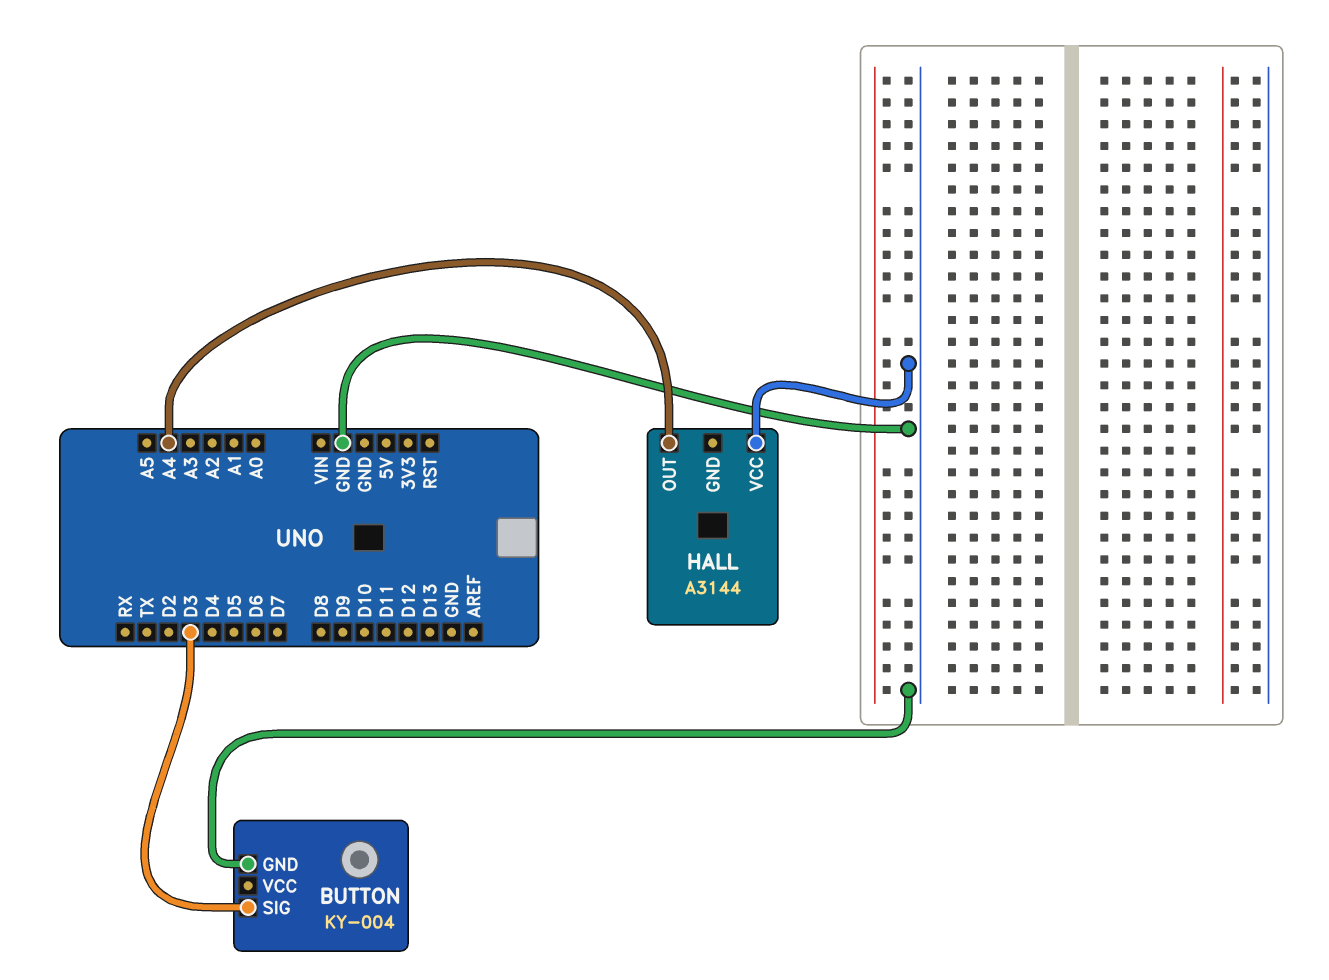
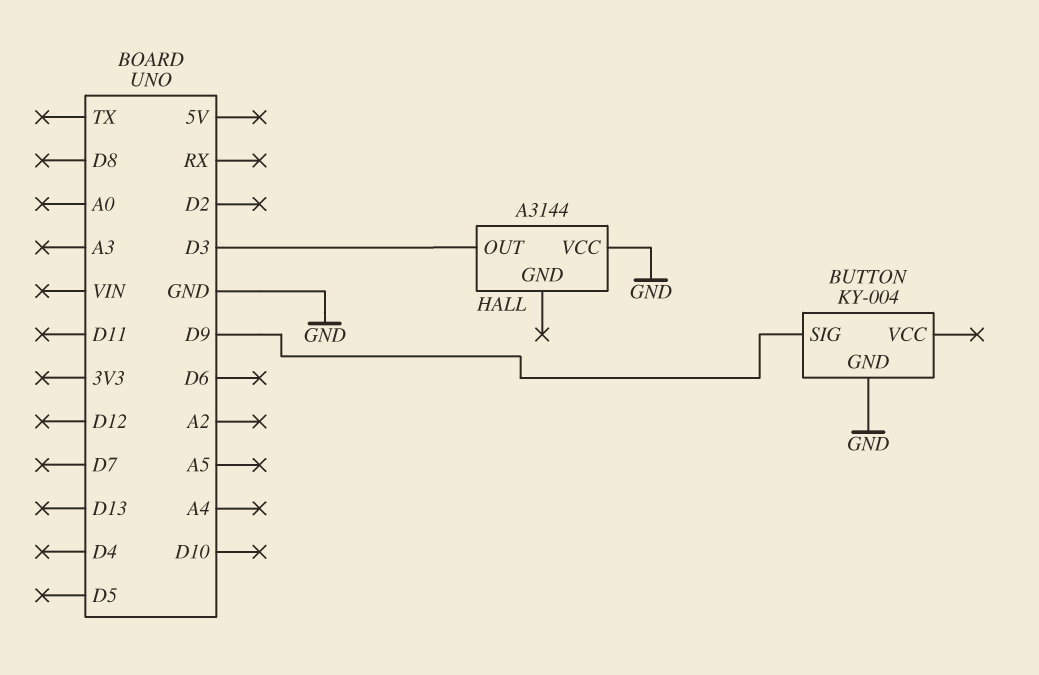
BUTTON pin SIG: D3 -> D9
HALL pin OUT: A4 -> D3

